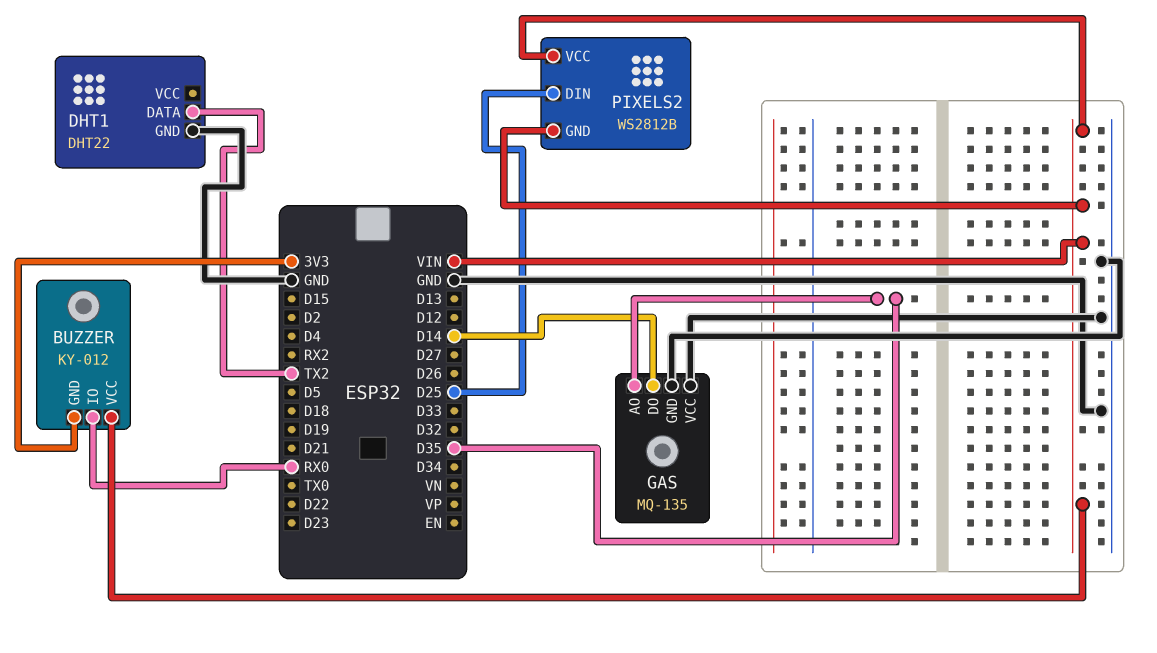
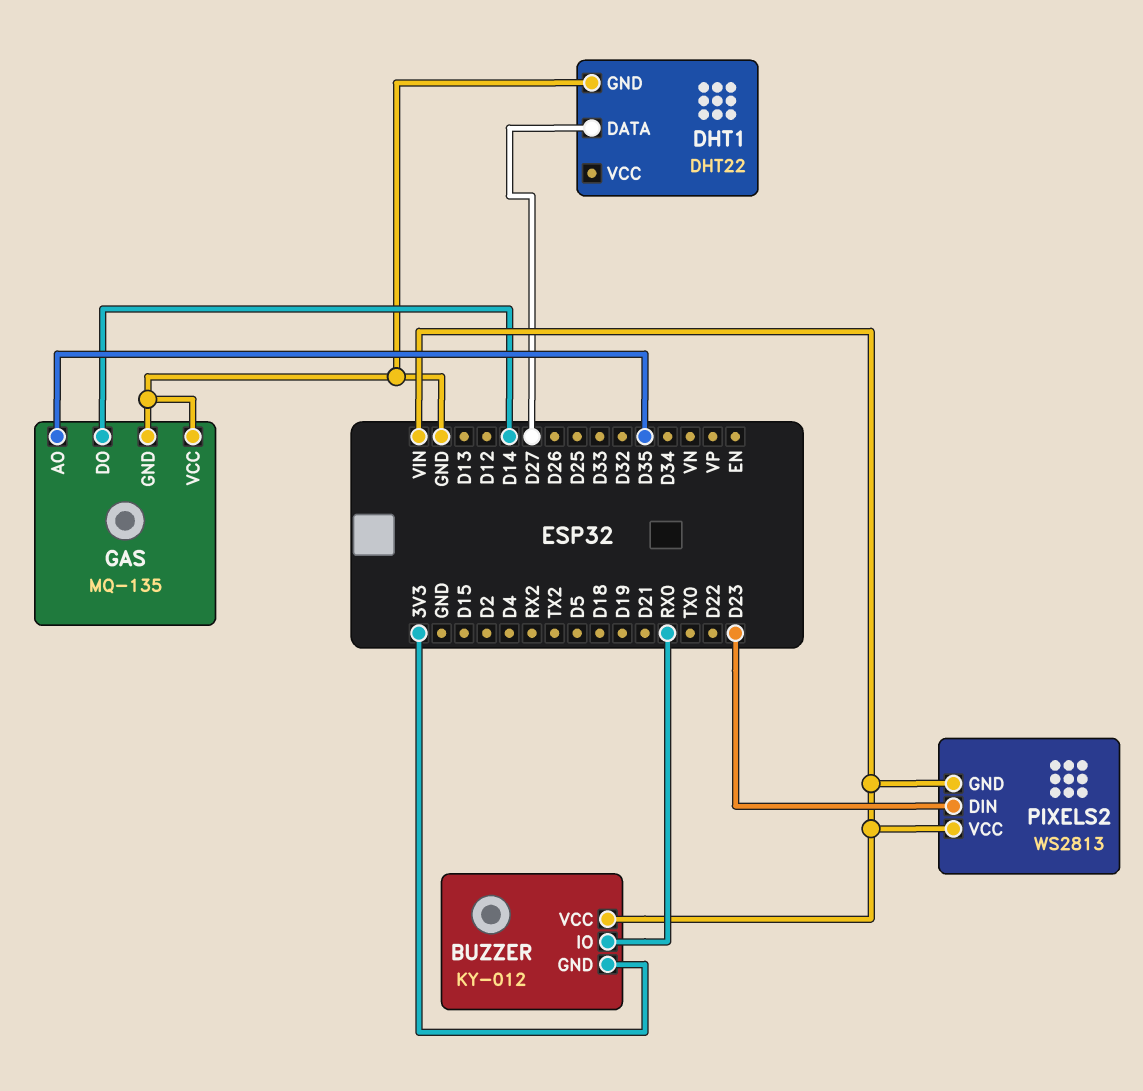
DHT1 pin DATA: TX2 -> D27
PIXELS2: WS2812B -> WS2813
PIXELS2 pin DIN: D25 -> D23

